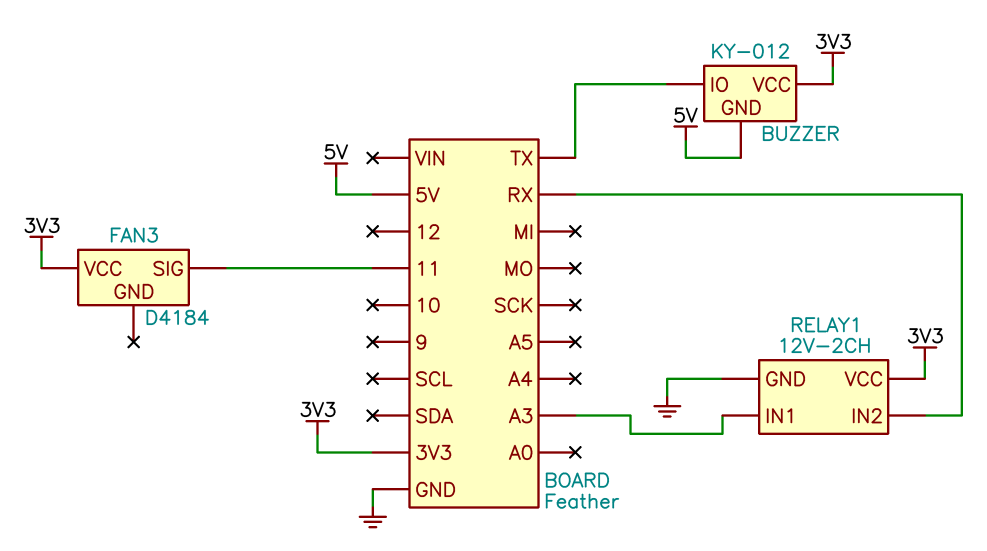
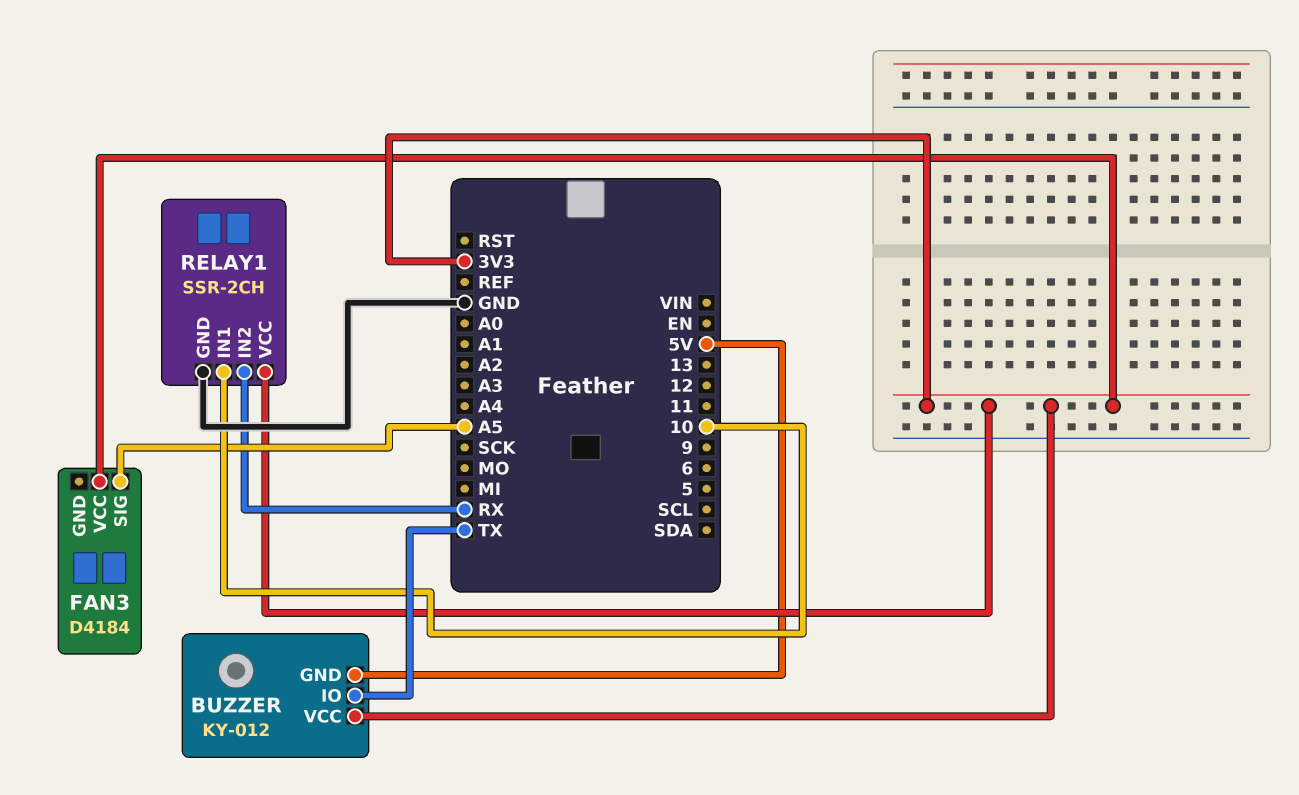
FAN3 pin SIG: 11 -> A5
RELAY1: 12V-2CH -> SSR-2CH
RELAY1 pin IN1: A3 -> 10

